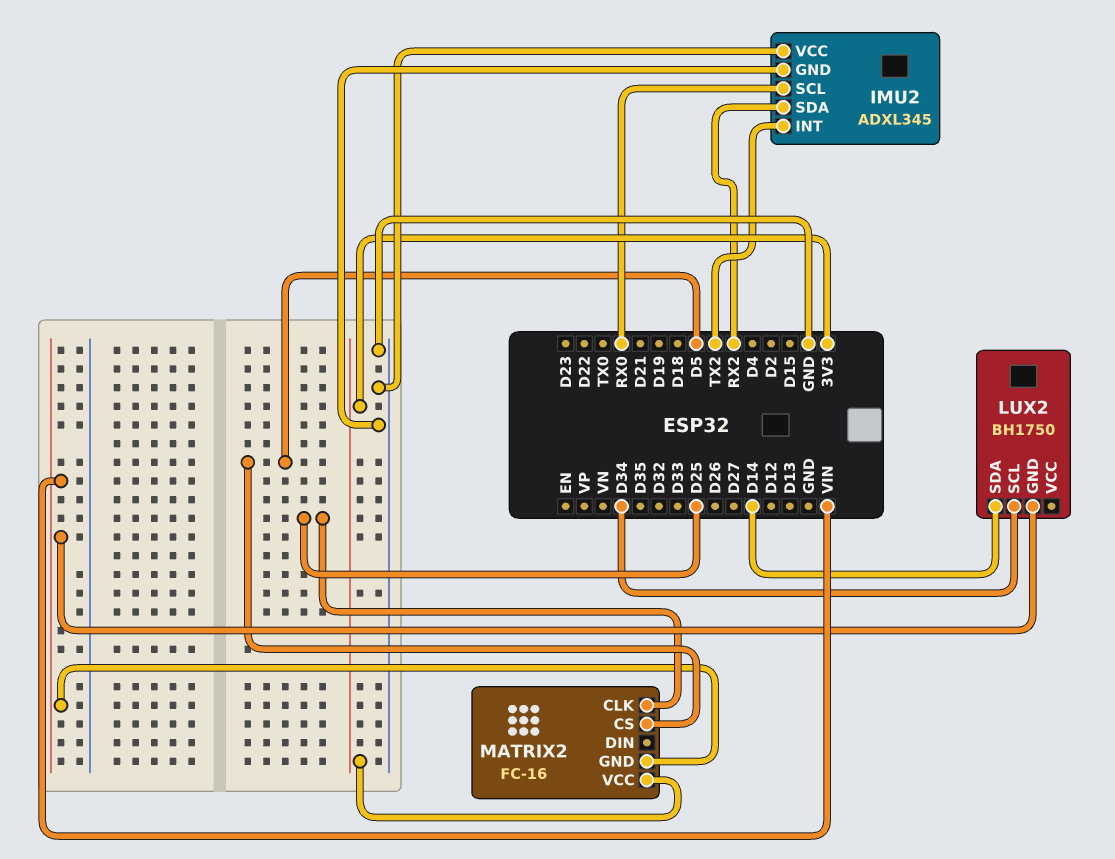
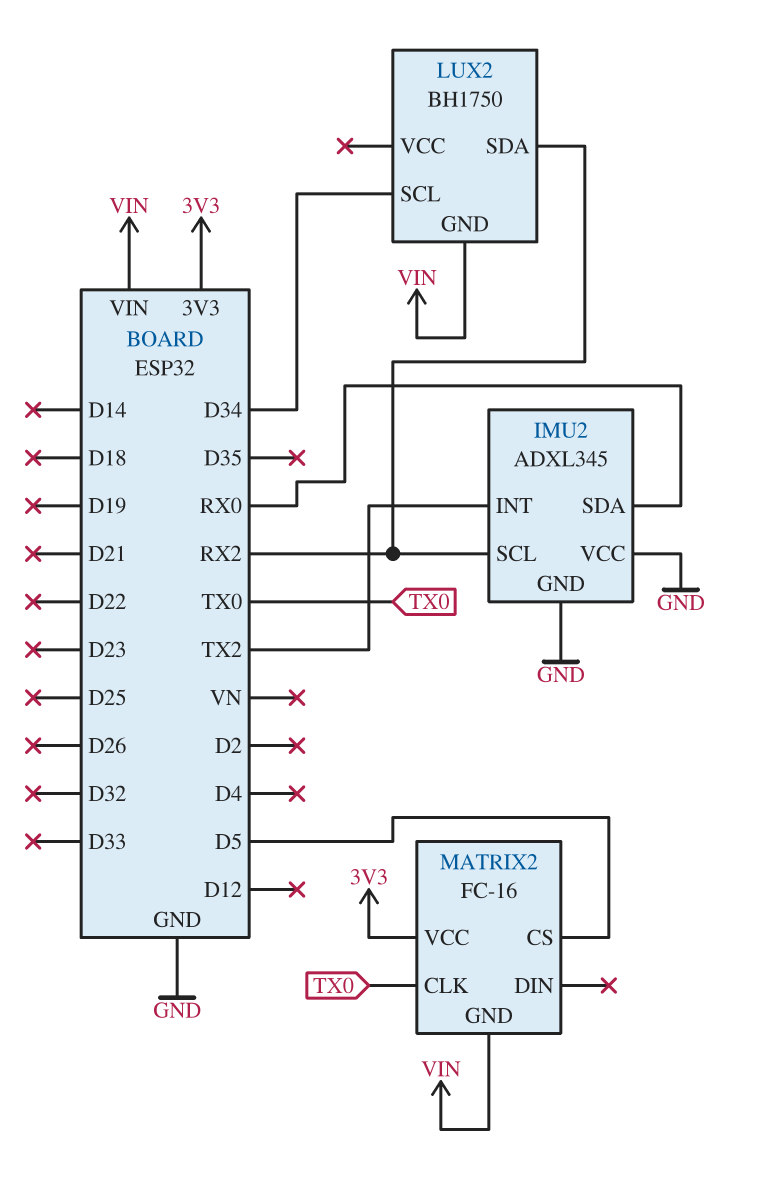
IMU2 pin SCL: RX0 -> RX2
IMU2 pin SDA: RX2 -> RX0
LUX2 pin SDA: D14 -> RX2
MATRIX2 pin CLK: D25 -> TX0

